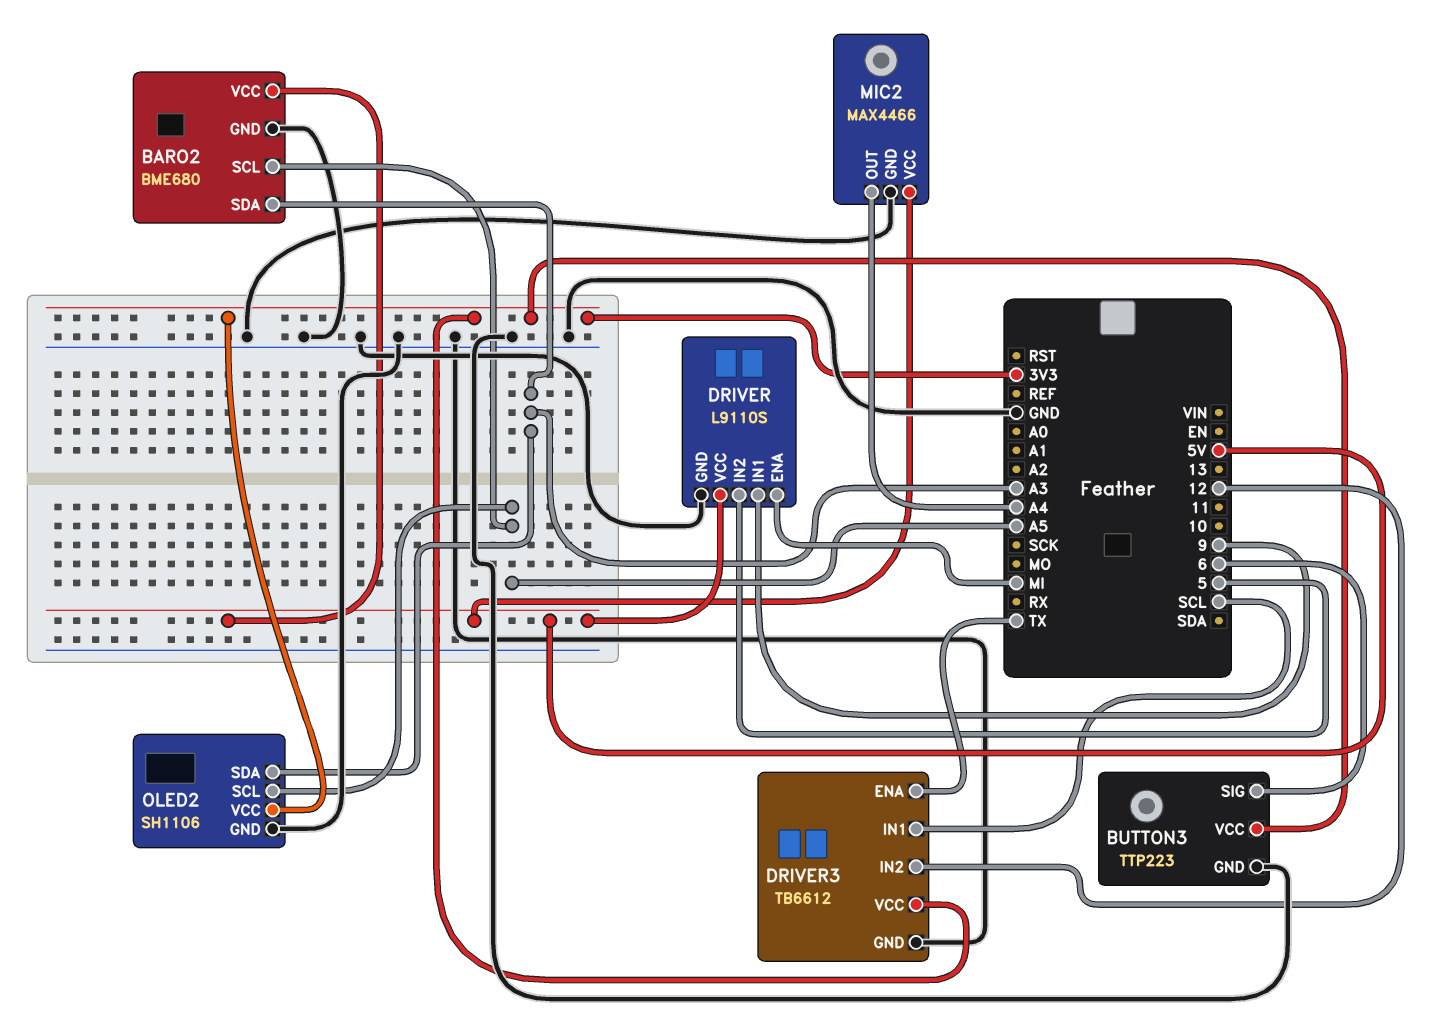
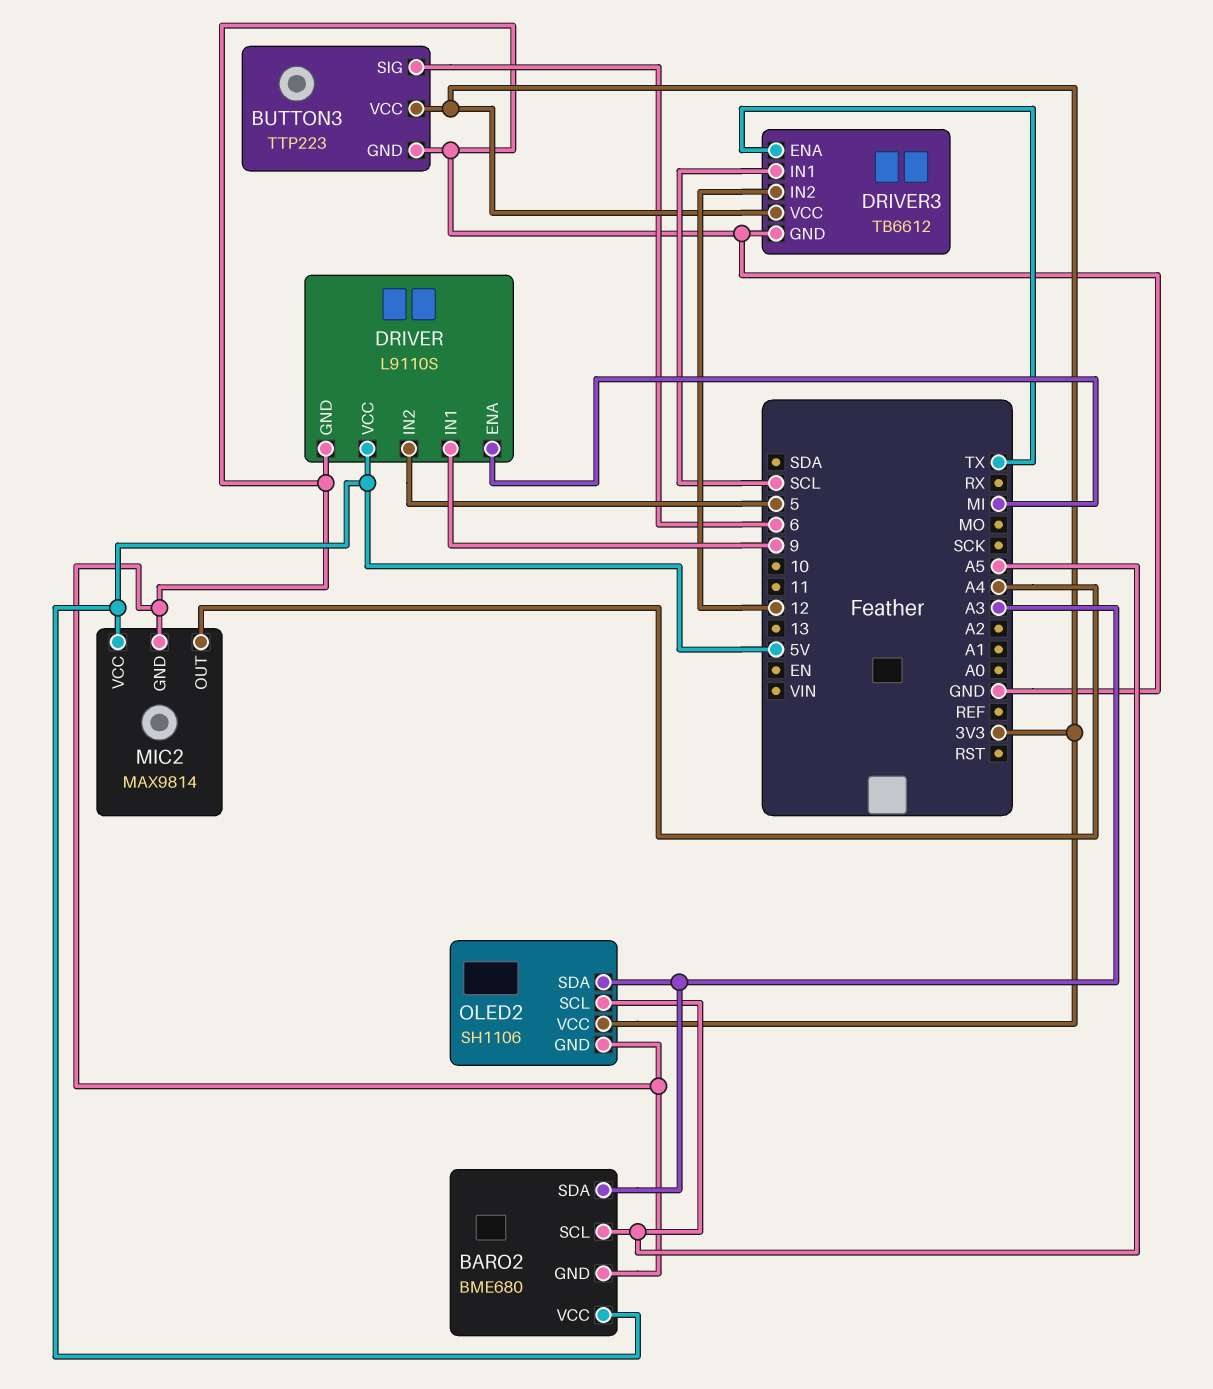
MIC2: MAX4466 -> MAX9814

